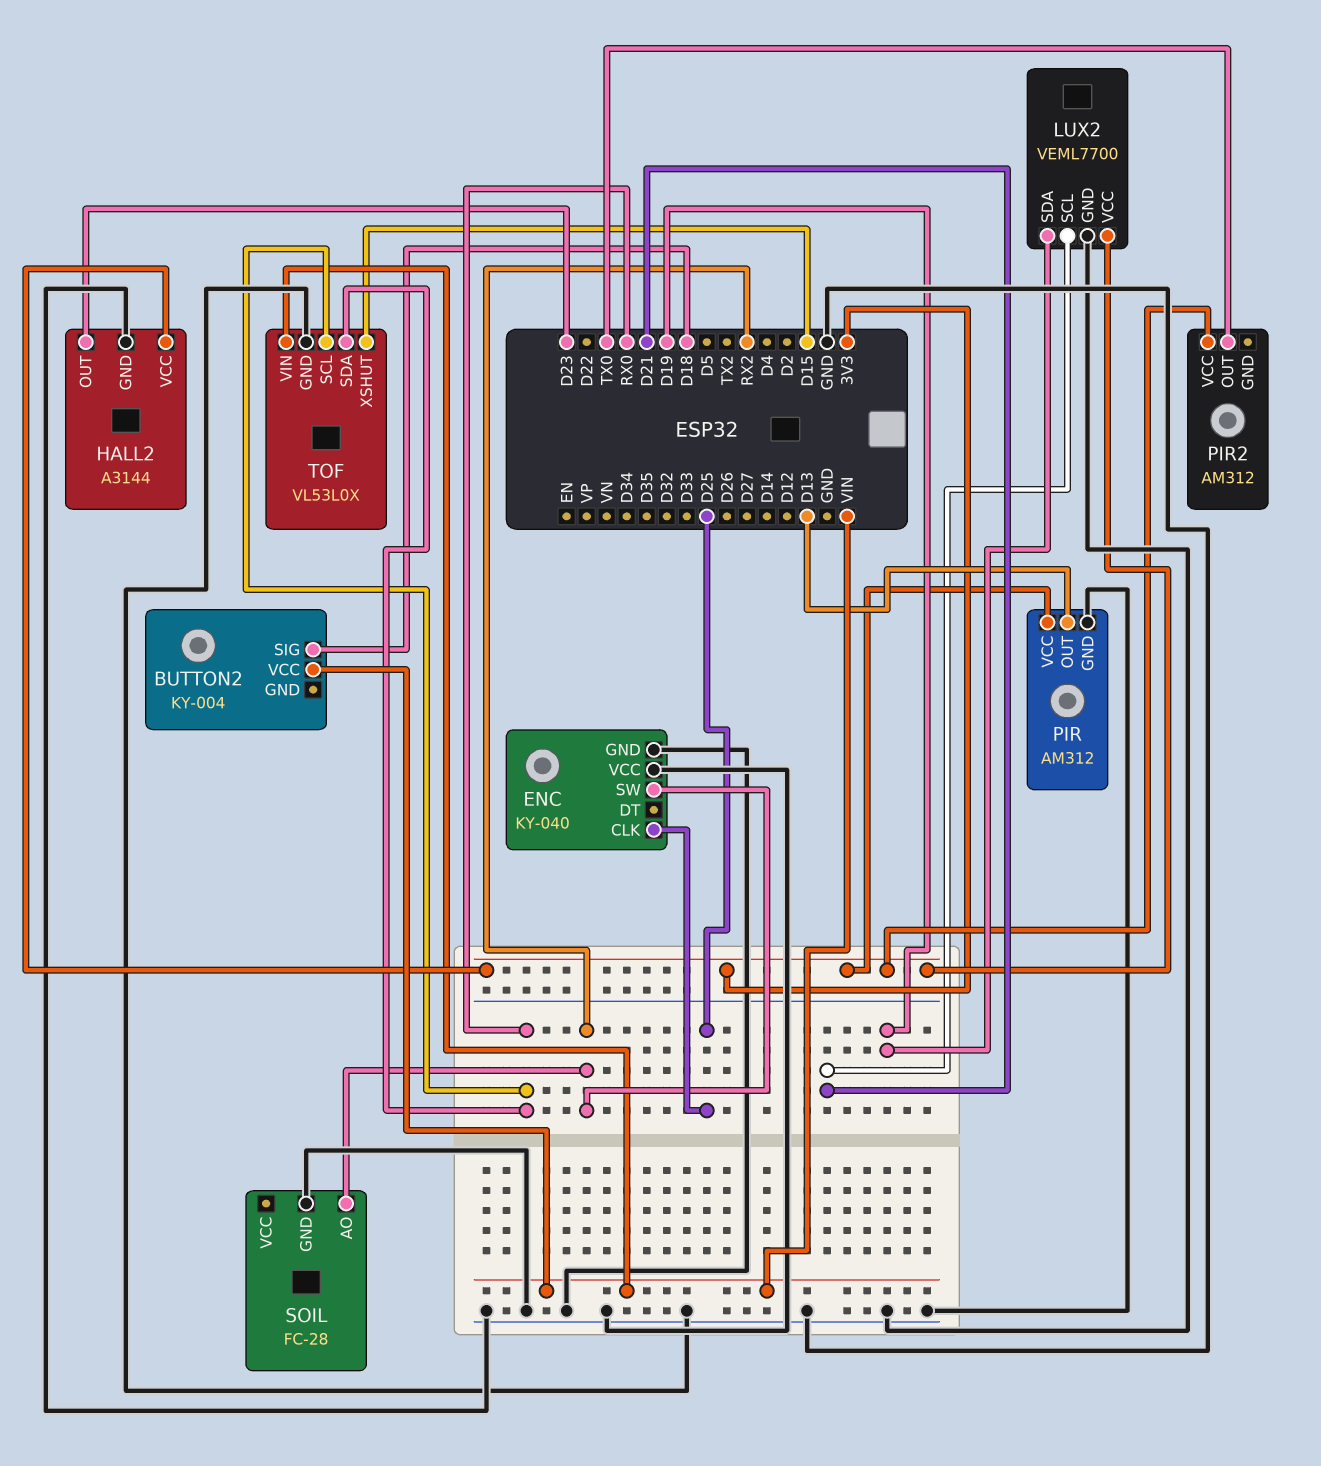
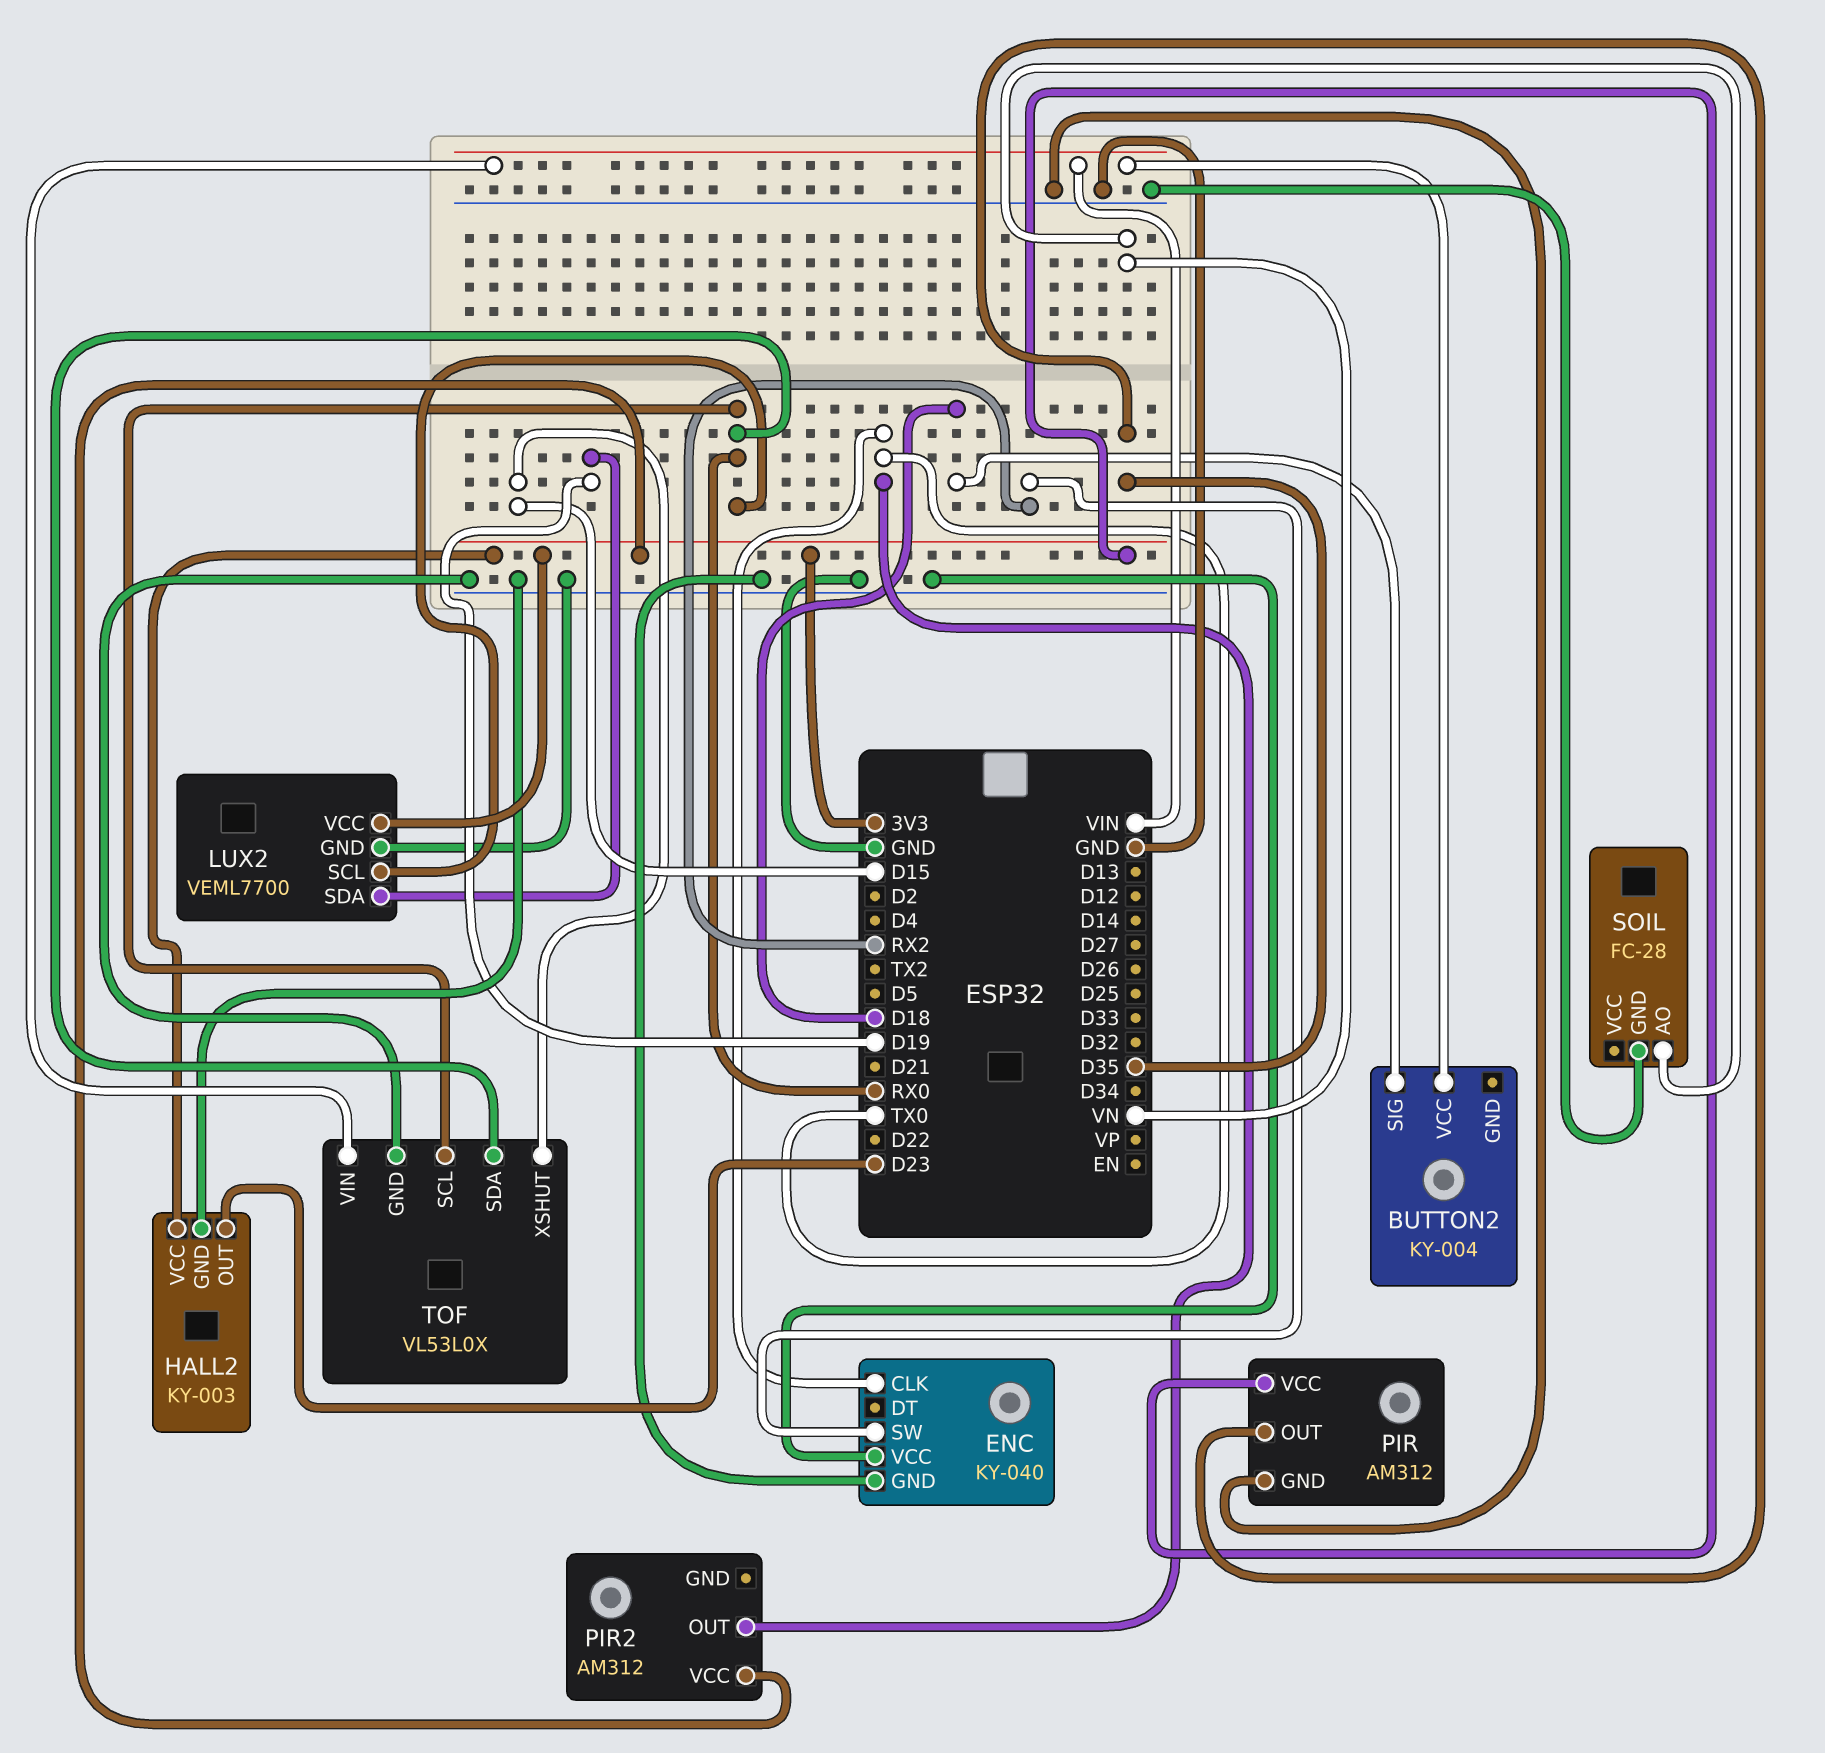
ENC pin CLK: D25 -> TX0
HALL2: A3144 -> KY-003
LUX2 pin SCL: D21 -> RX0
PIR pin OUT: D13 -> D35
SOIL pin AO: RX2 -> VN

